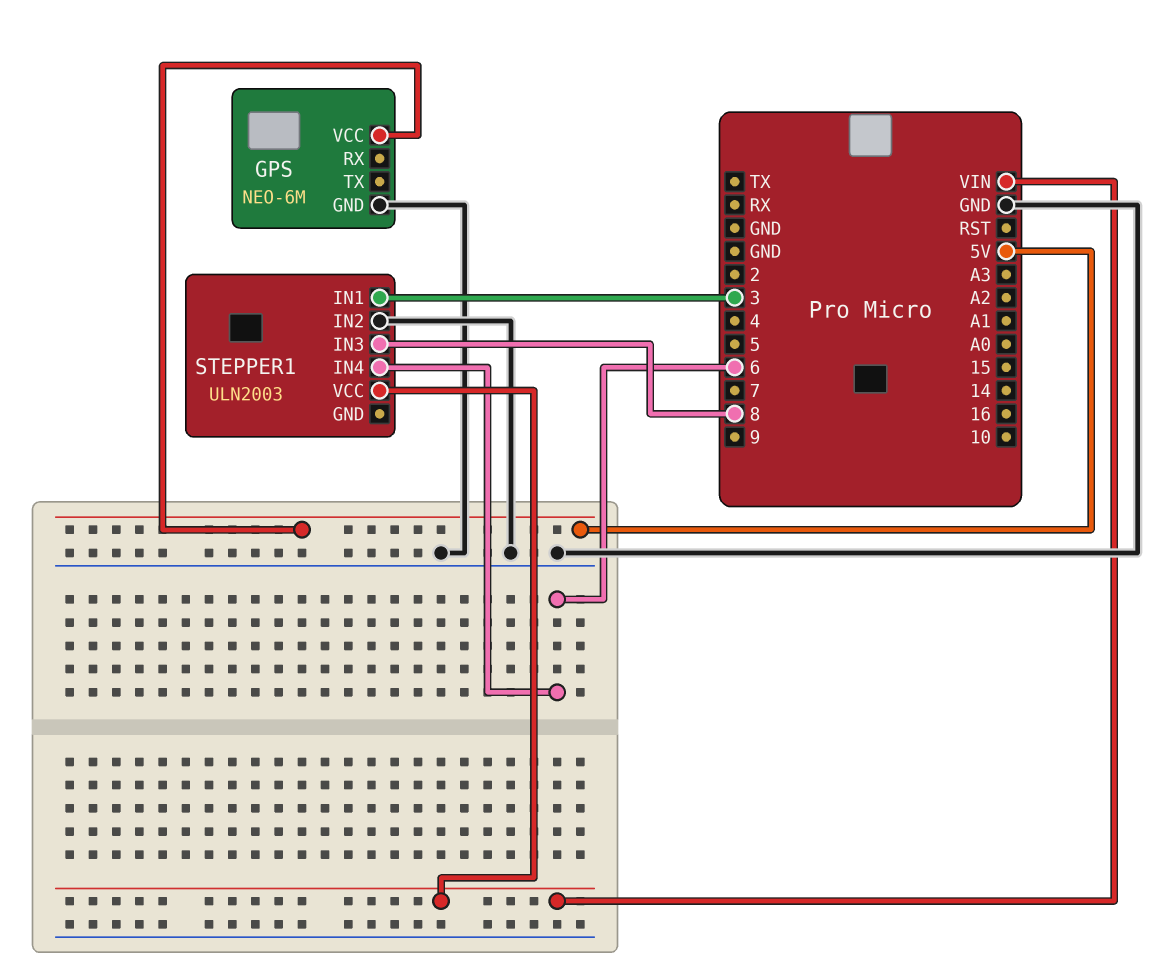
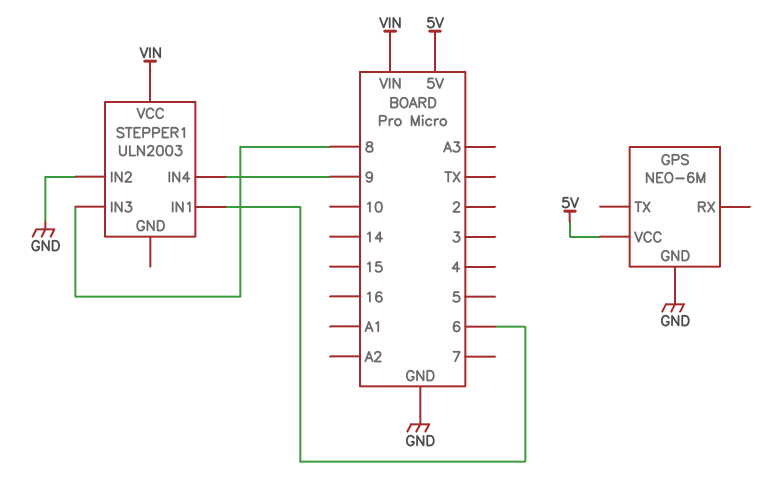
STEPPER1 pin IN1: 3 -> 6
STEPPER1 pin IN4: 6 -> 9

